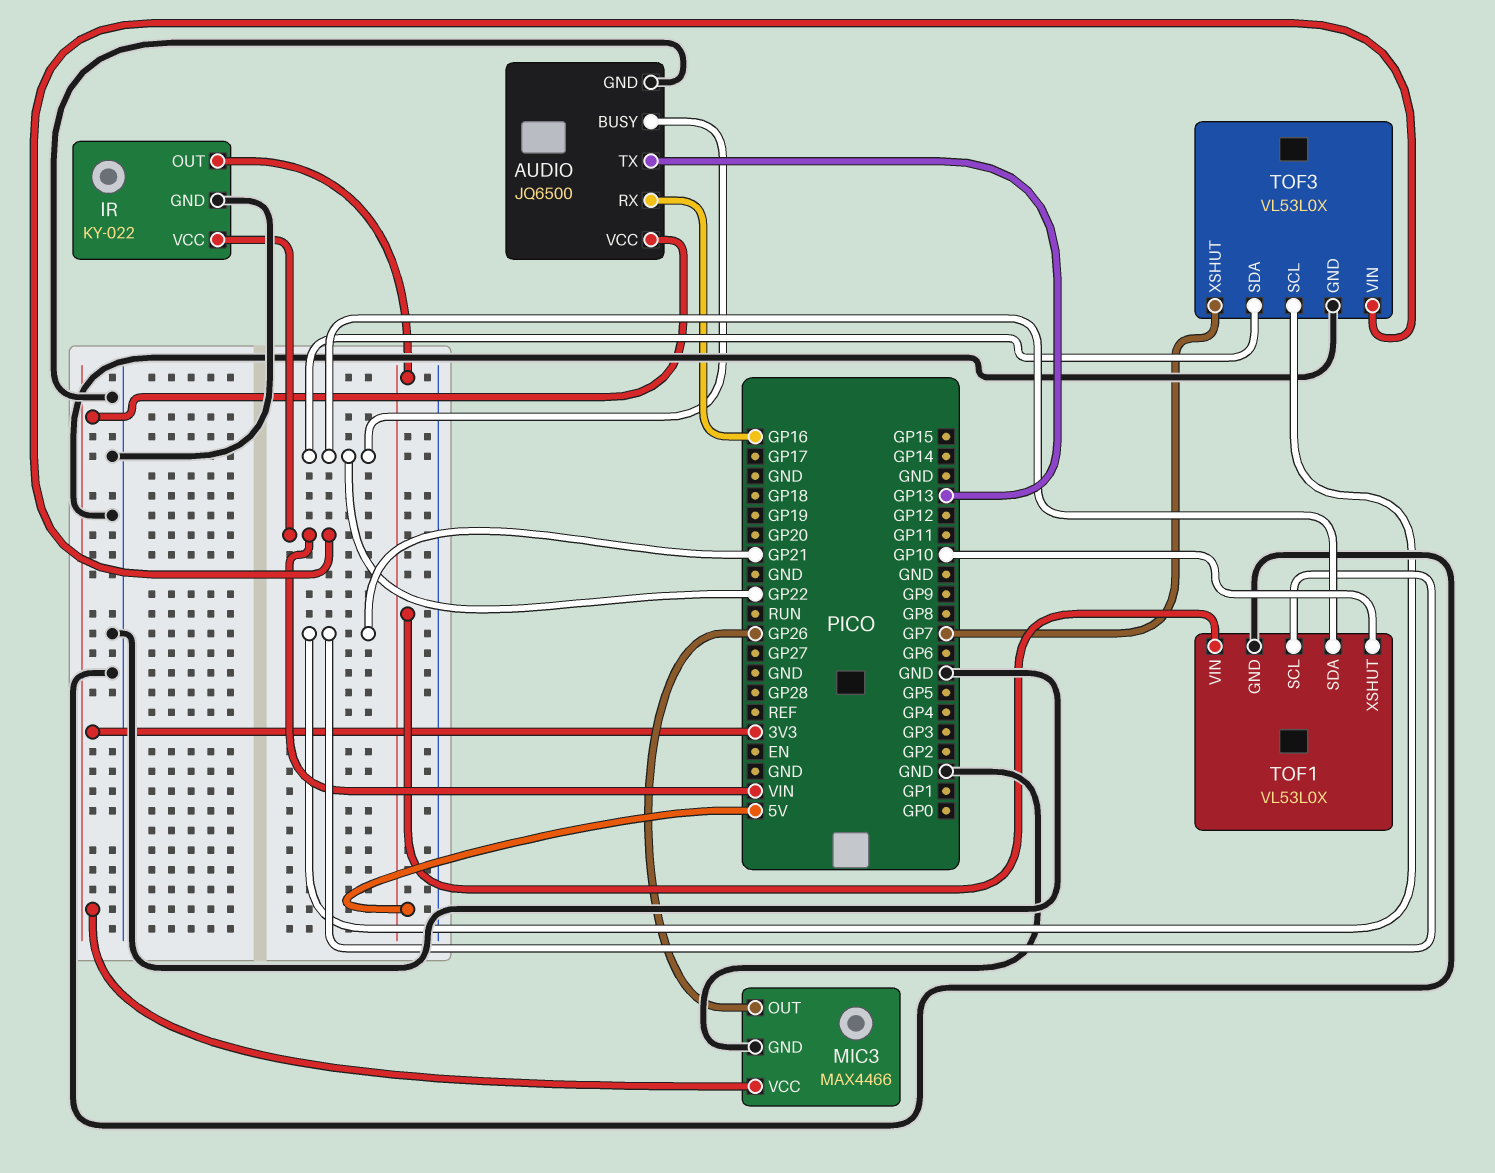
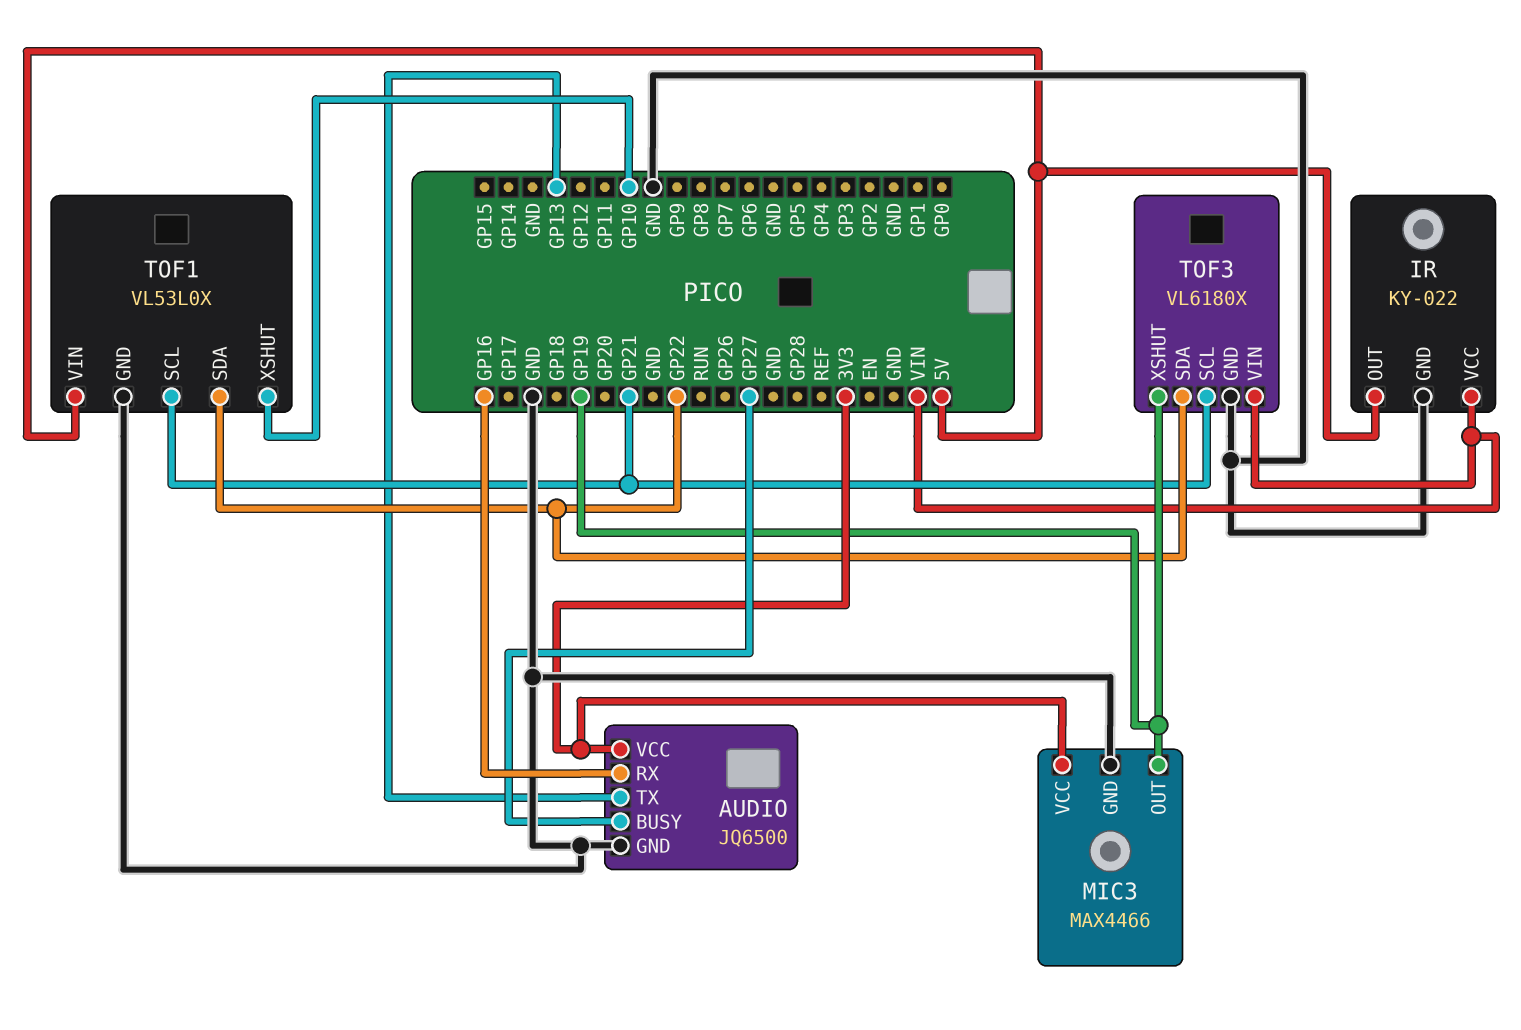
AUDIO pin BUSY: GP22 -> GP27
MIC3 pin OUT: GP26 -> GP19
TOF3: VL53L0X -> VL6180X
TOF3 pin XSHUT: GP7 -> GP19

